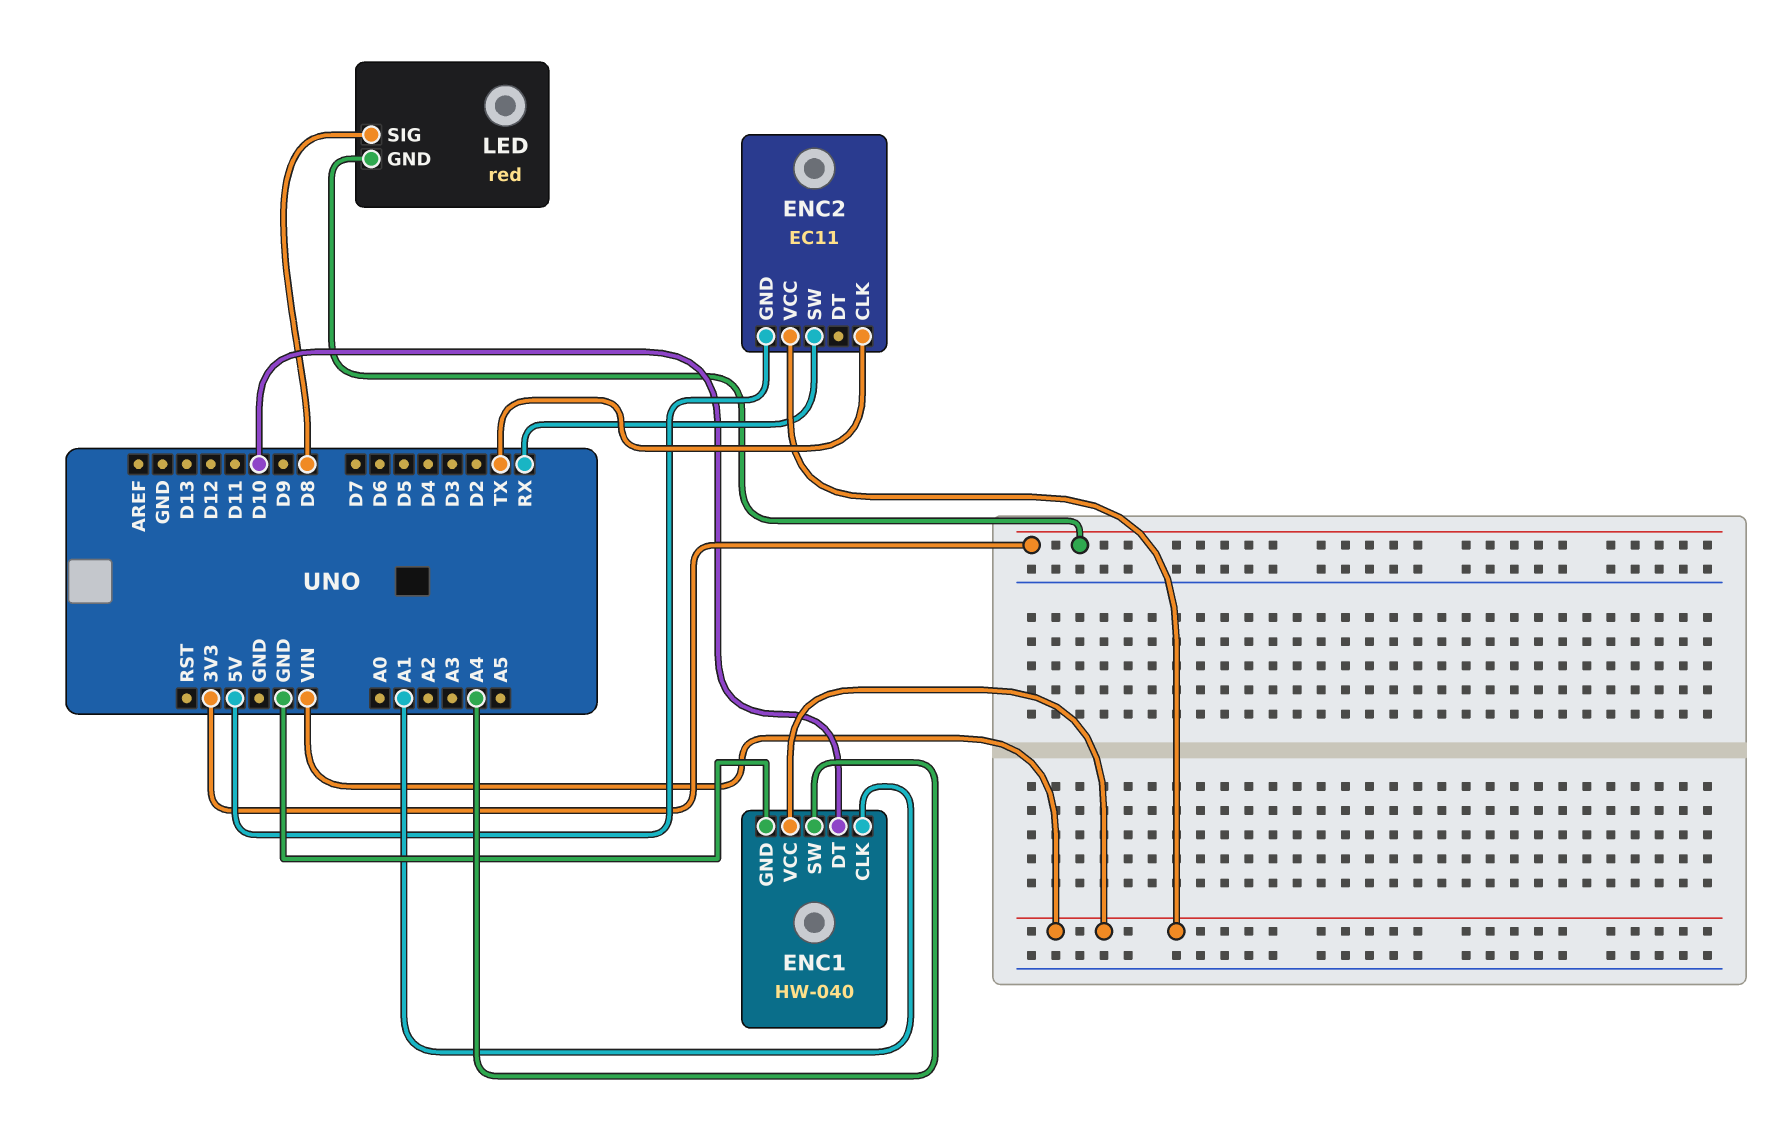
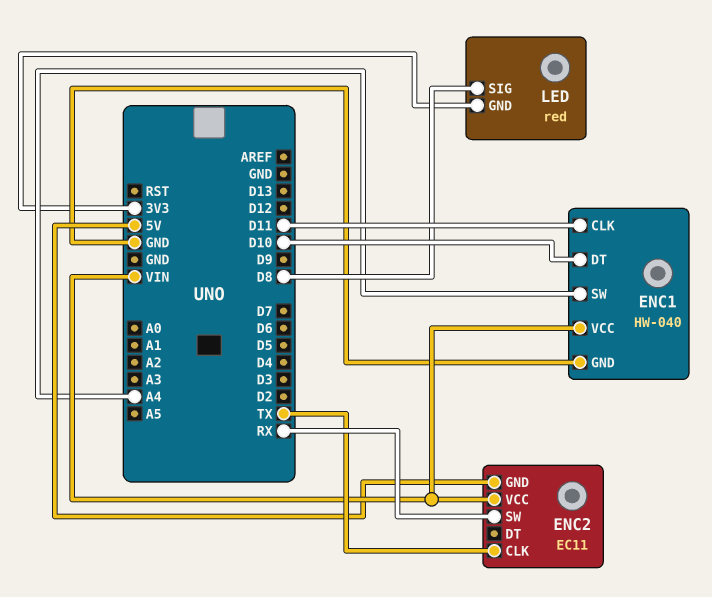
ENC1 pin CLK: A1 -> D11

